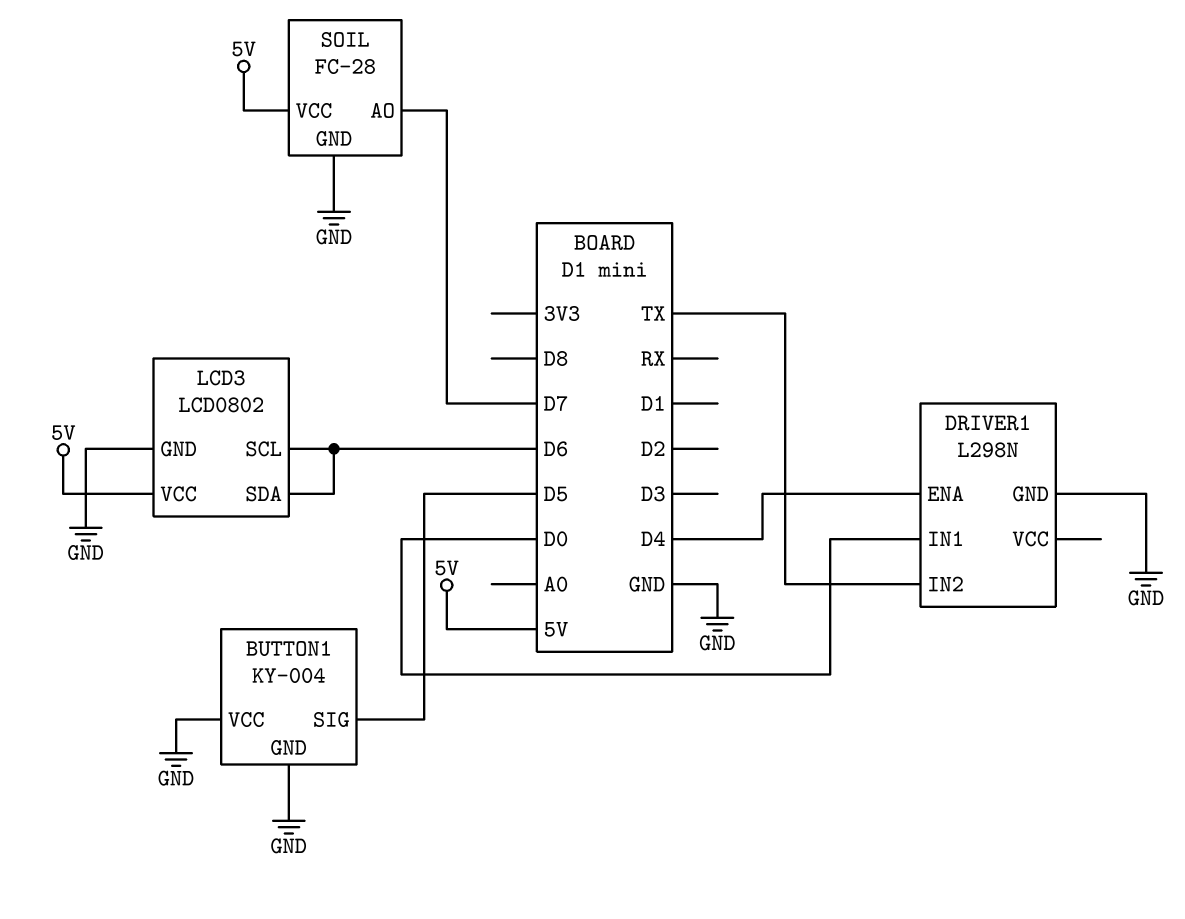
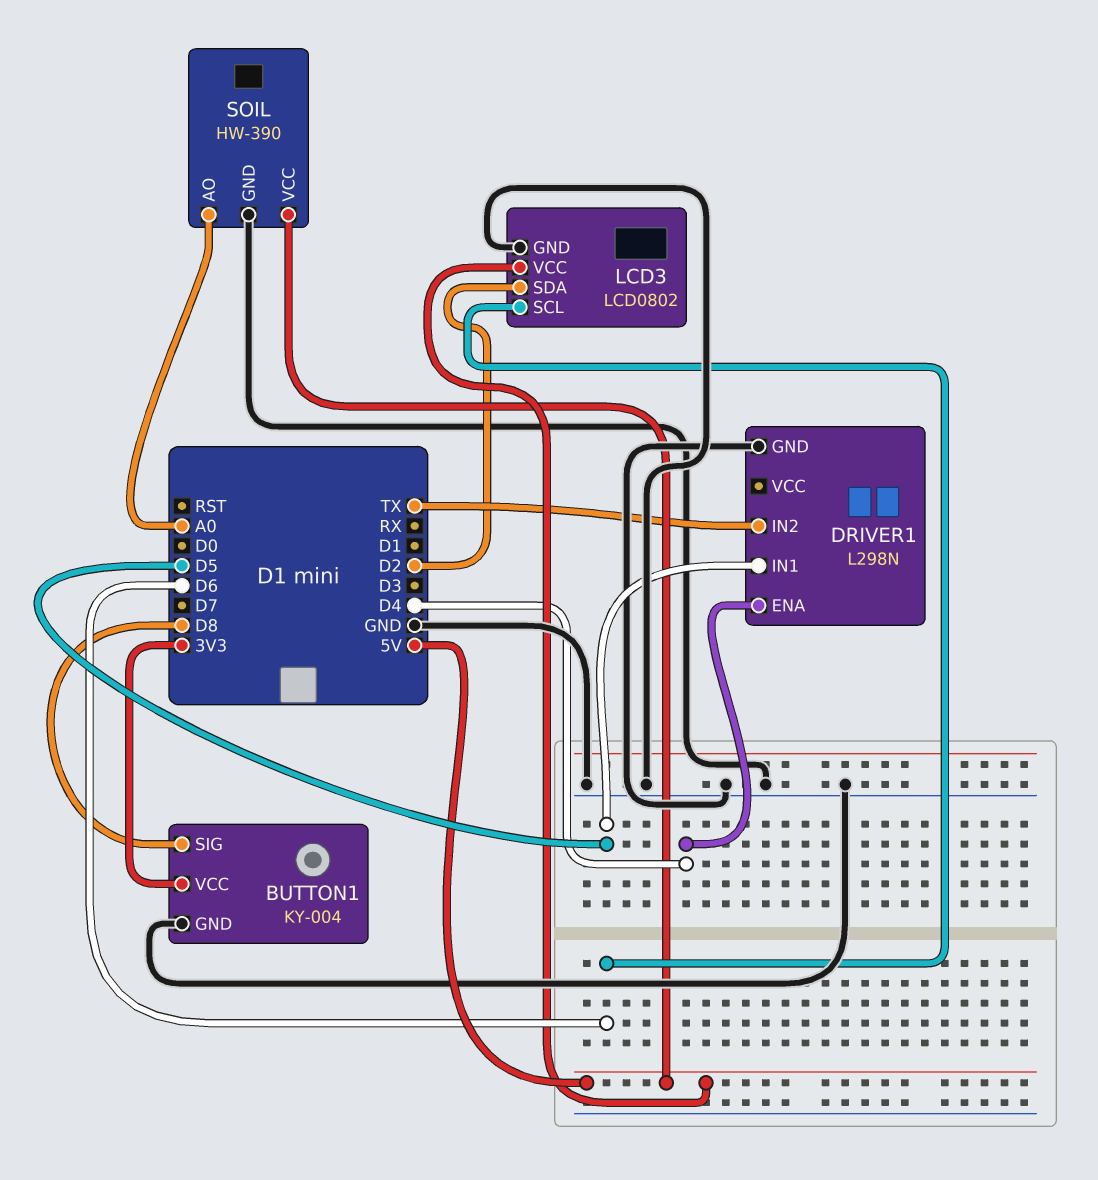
BUTTON1 pin SIG: D5 -> D8
BUTTON1 pin VCC: GND -> 3V3
DRIVER1 pin IN1: D0 -> D5
LCD3 pin SDA: D6 -> D2
SOIL: FC-28 -> HW-390
SOIL pin AO: D7 -> A0

